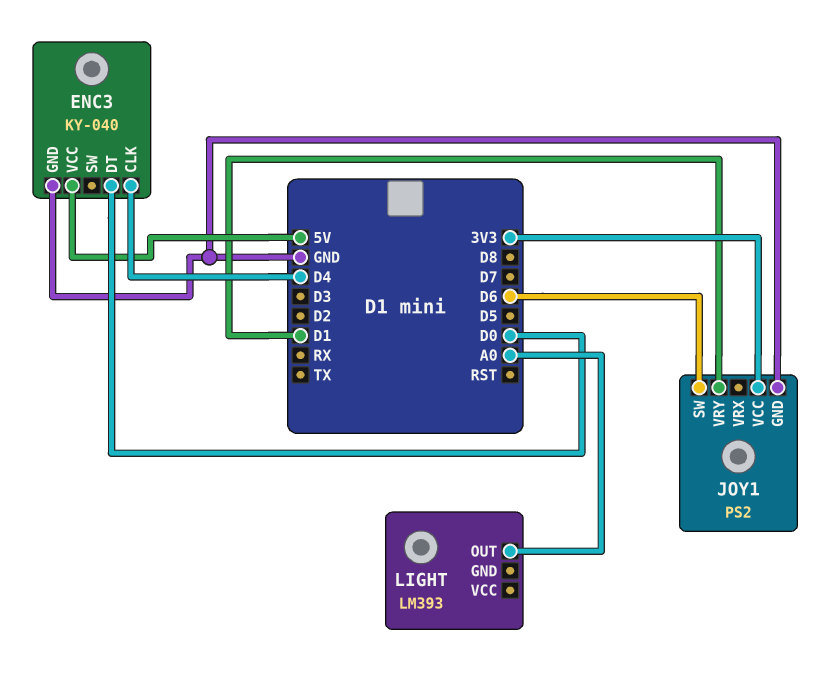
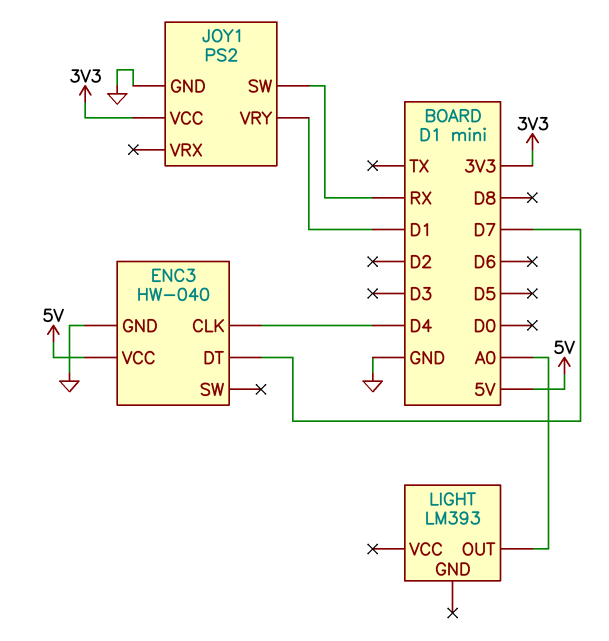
ENC3: KY-040 -> HW-040
ENC3 pin DT: D0 -> D7
JOY1 pin SW: D6 -> RX

